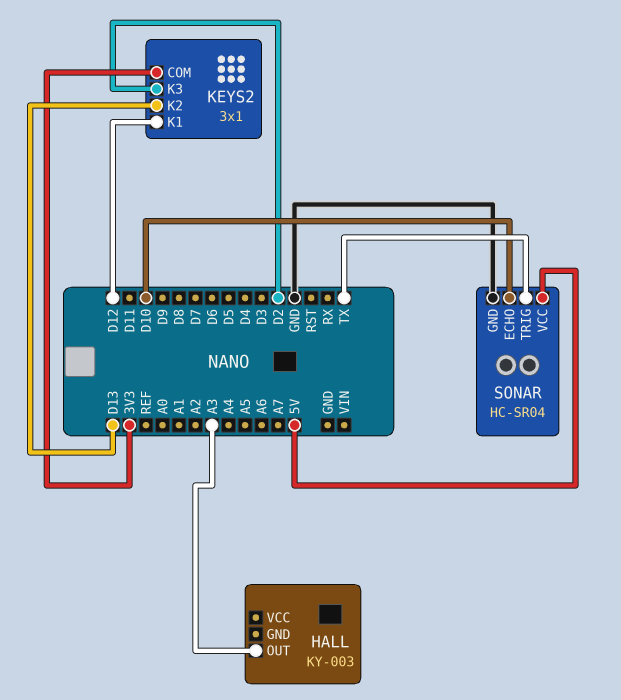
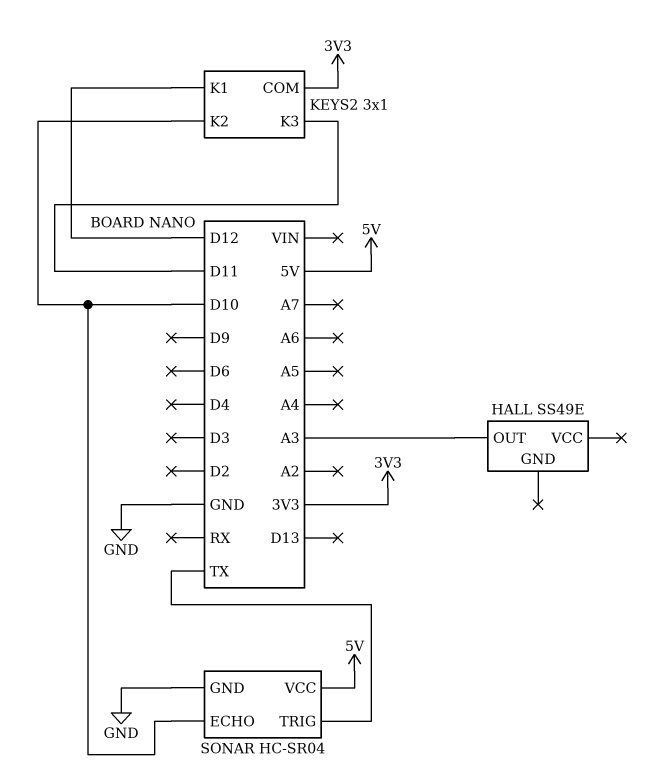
HALL: KY-003 -> SS49E
KEYS2 pin K2: D13 -> D10
KEYS2 pin K3: D2 -> D11

